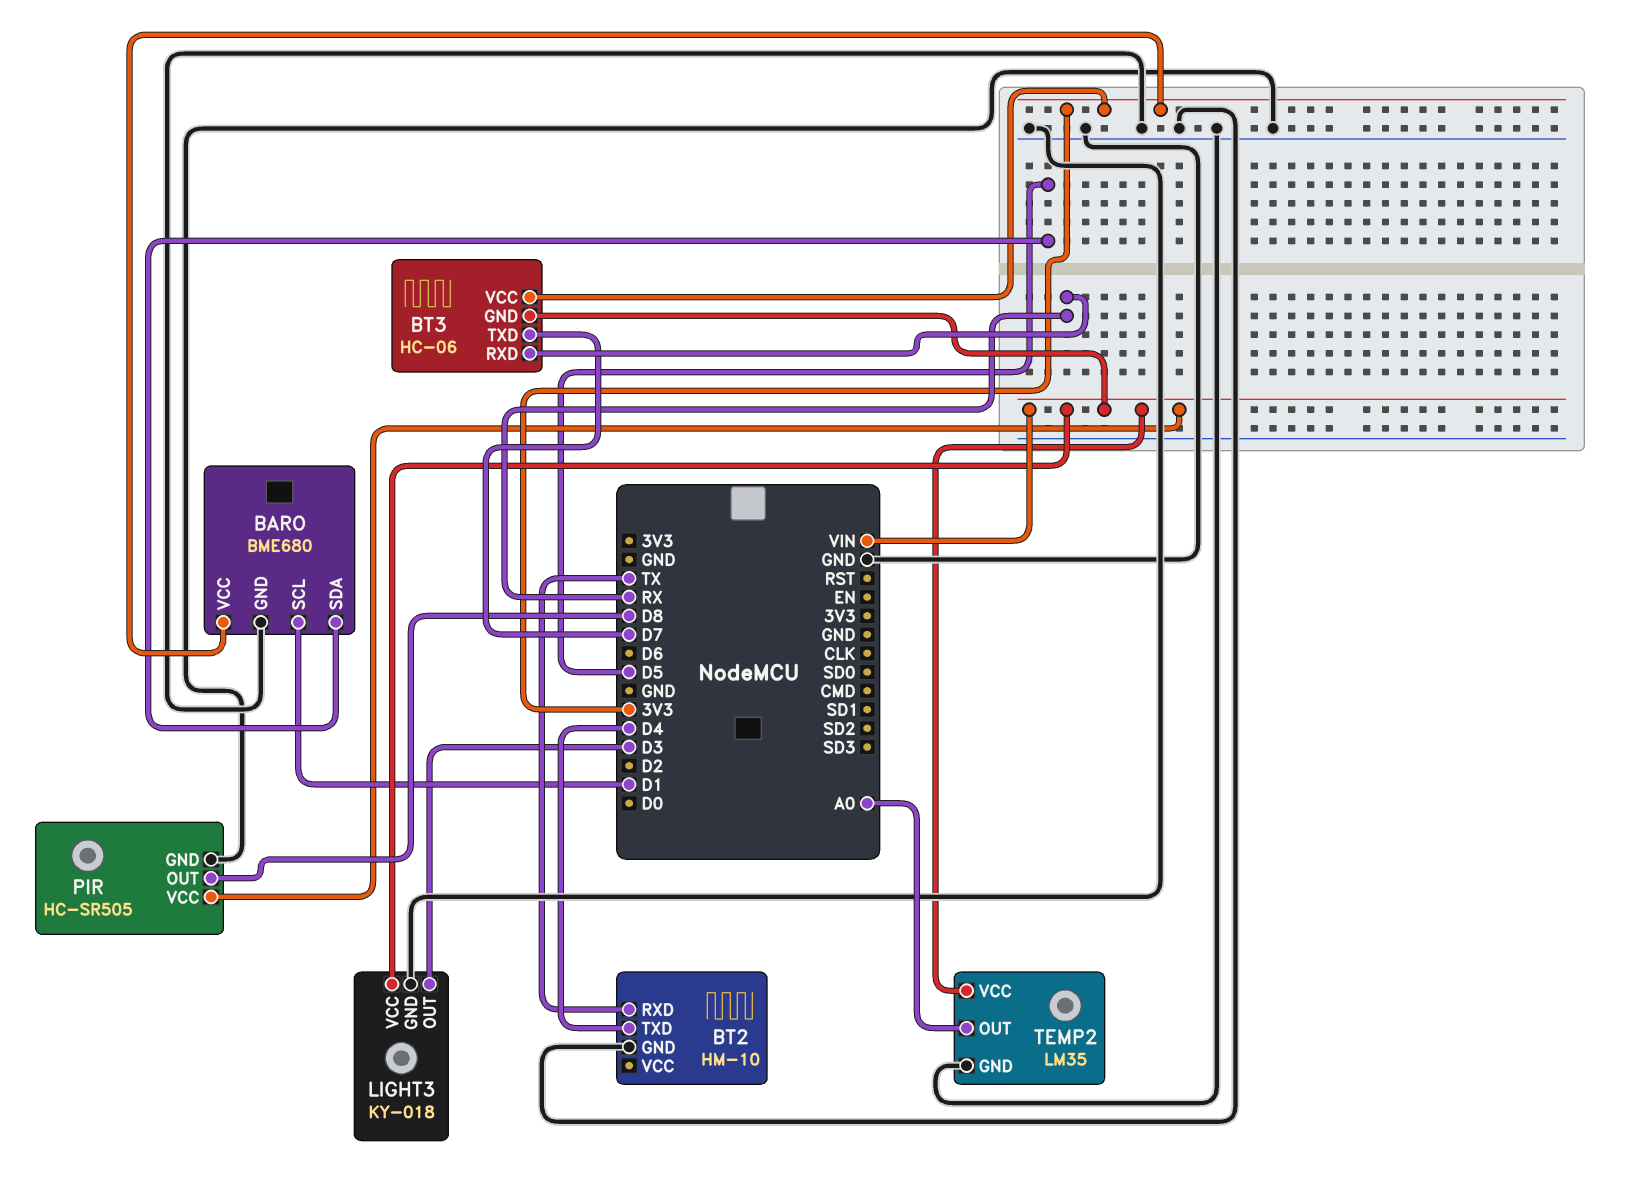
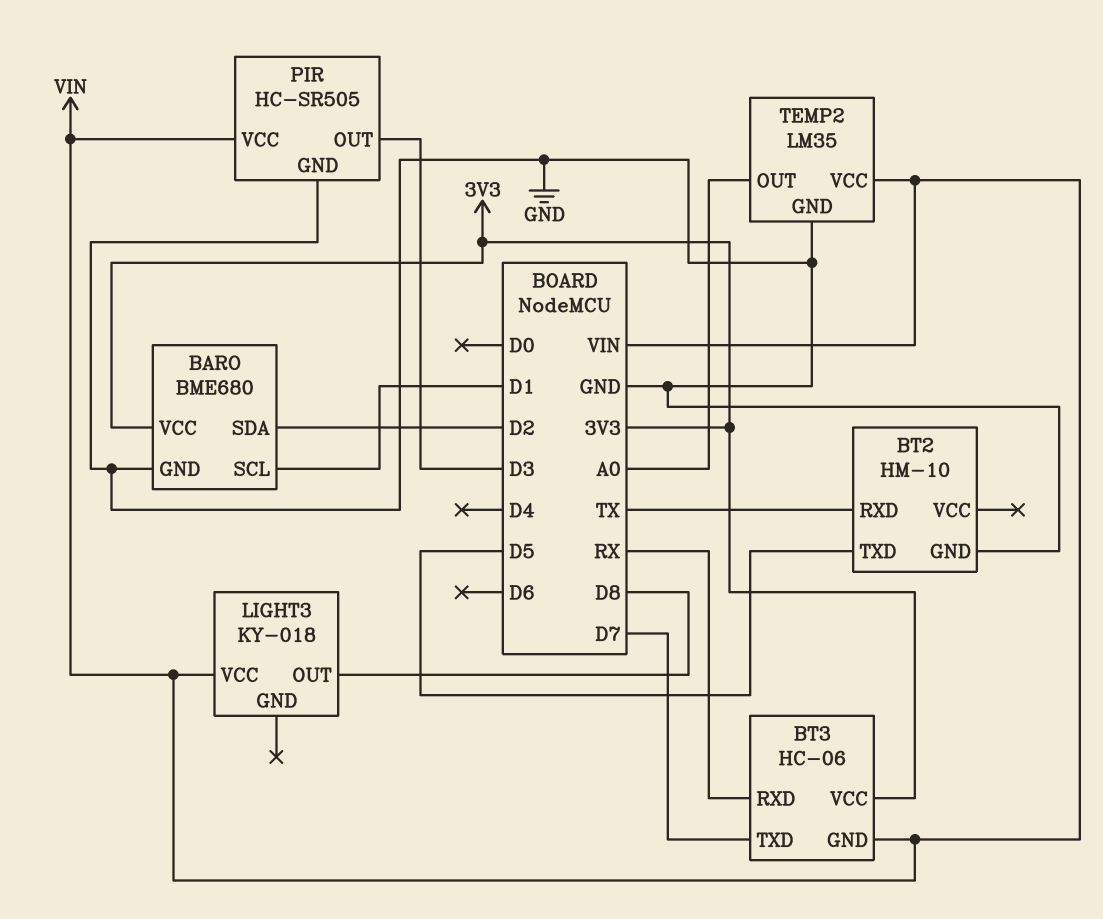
BARO pin SDA: D5 -> D2
BT2 pin TXD: D4 -> D5
LIGHT3 pin GND: GND -> none
LIGHT3 pin OUT: D3 -> D8
PIR pin OUT: D8 -> D3

